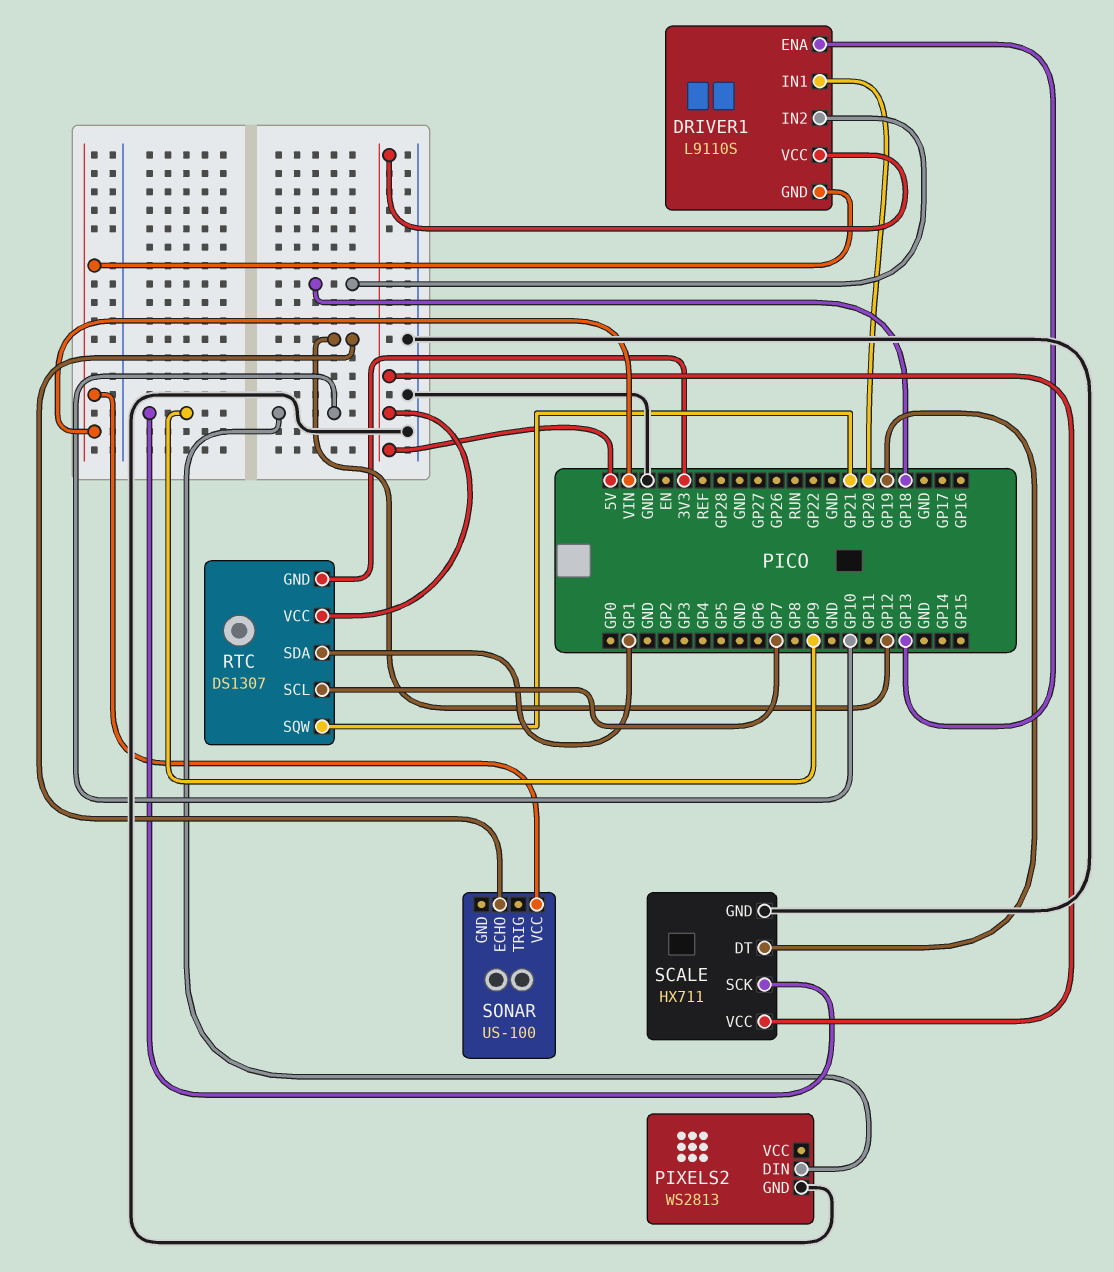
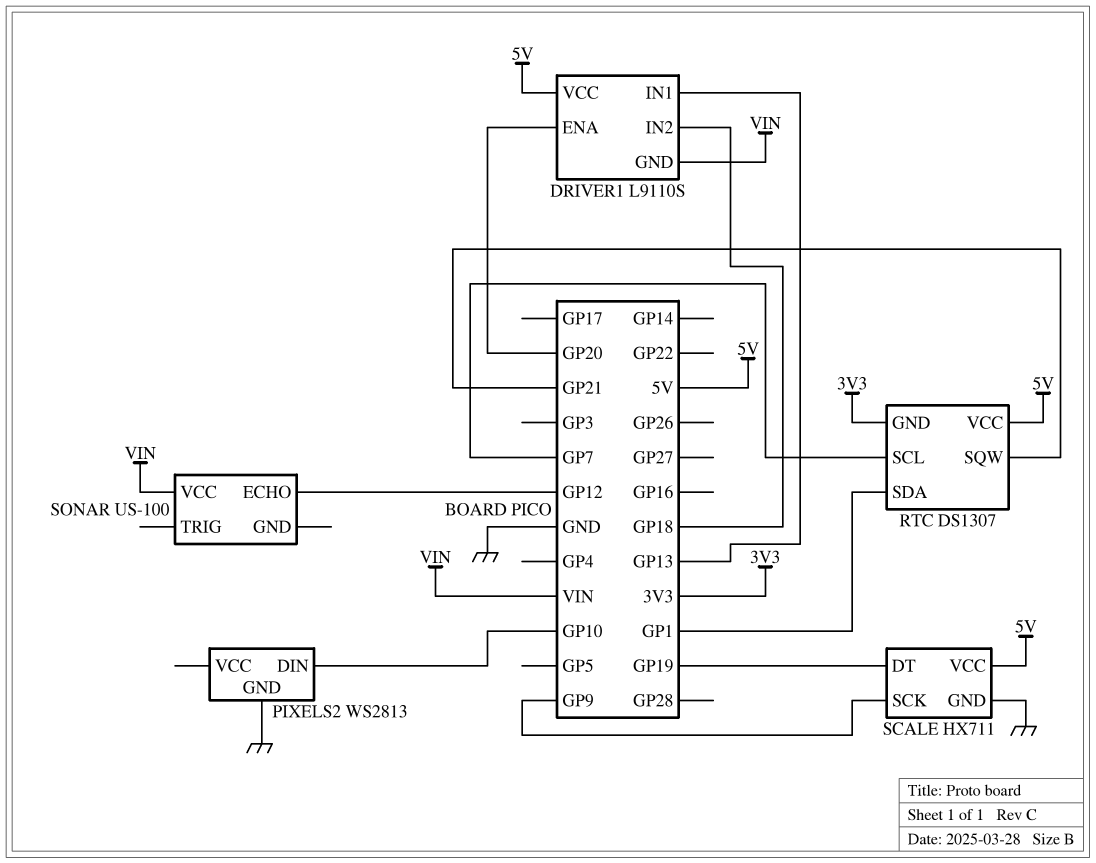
DRIVER1 pin ENA: GP13 -> GP20
DRIVER1 pin IN1: GP20 -> GP13

